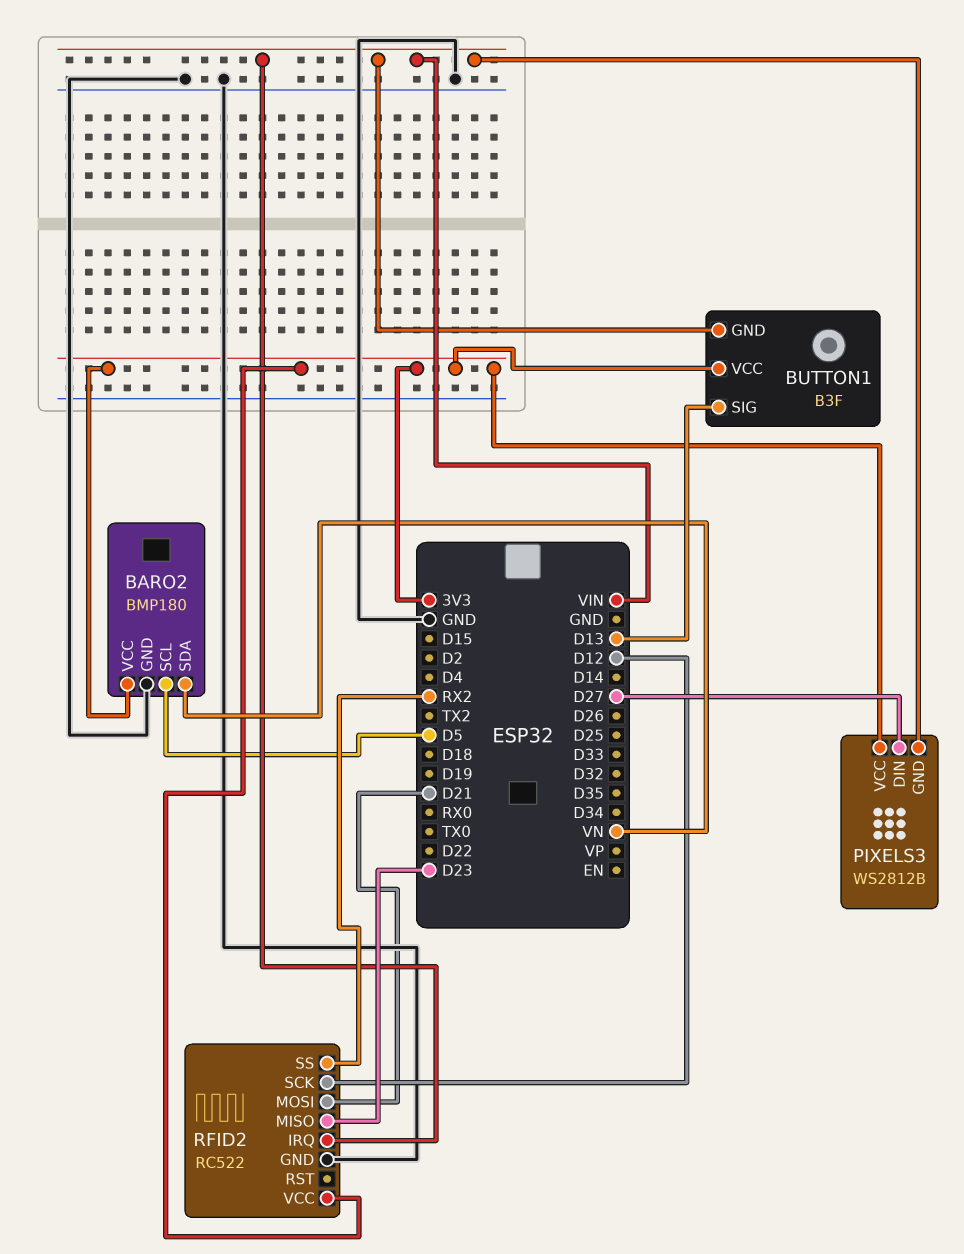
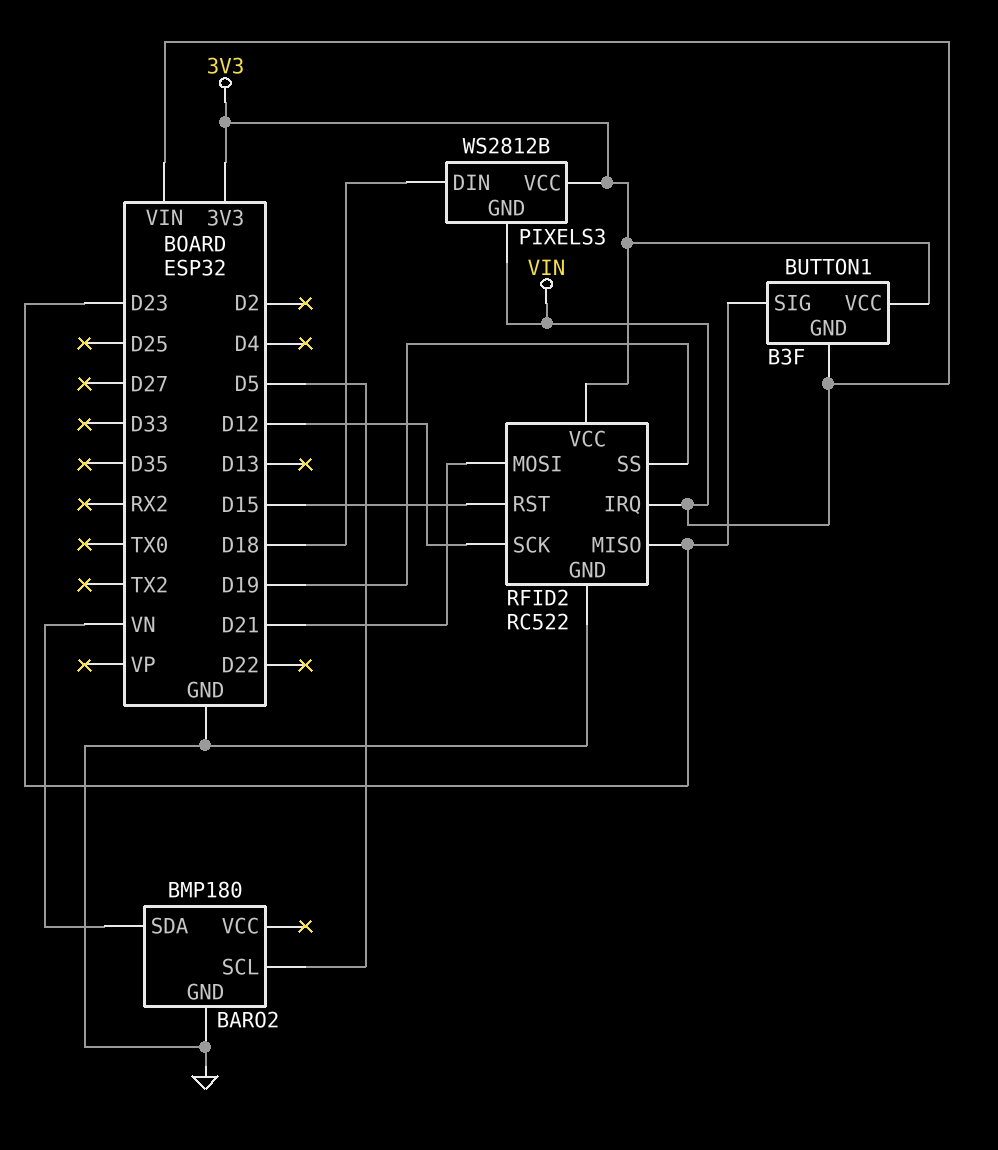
BARO2 pin VCC: 3V3 -> none
BUTTON1 pin SIG: D13 -> D23
PIXELS3 pin DIN: D27 -> D18
RFID2 pin RST: none -> D15
RFID2 pin SS: RX2 -> D19

